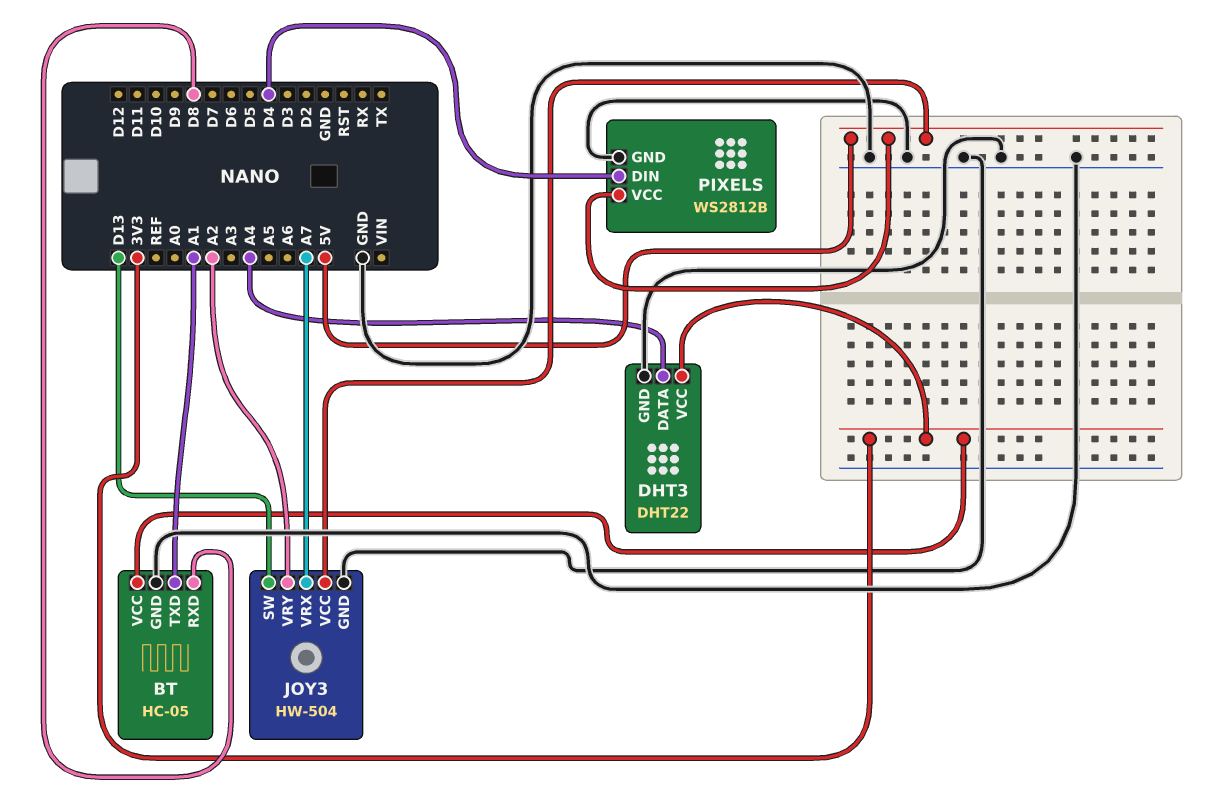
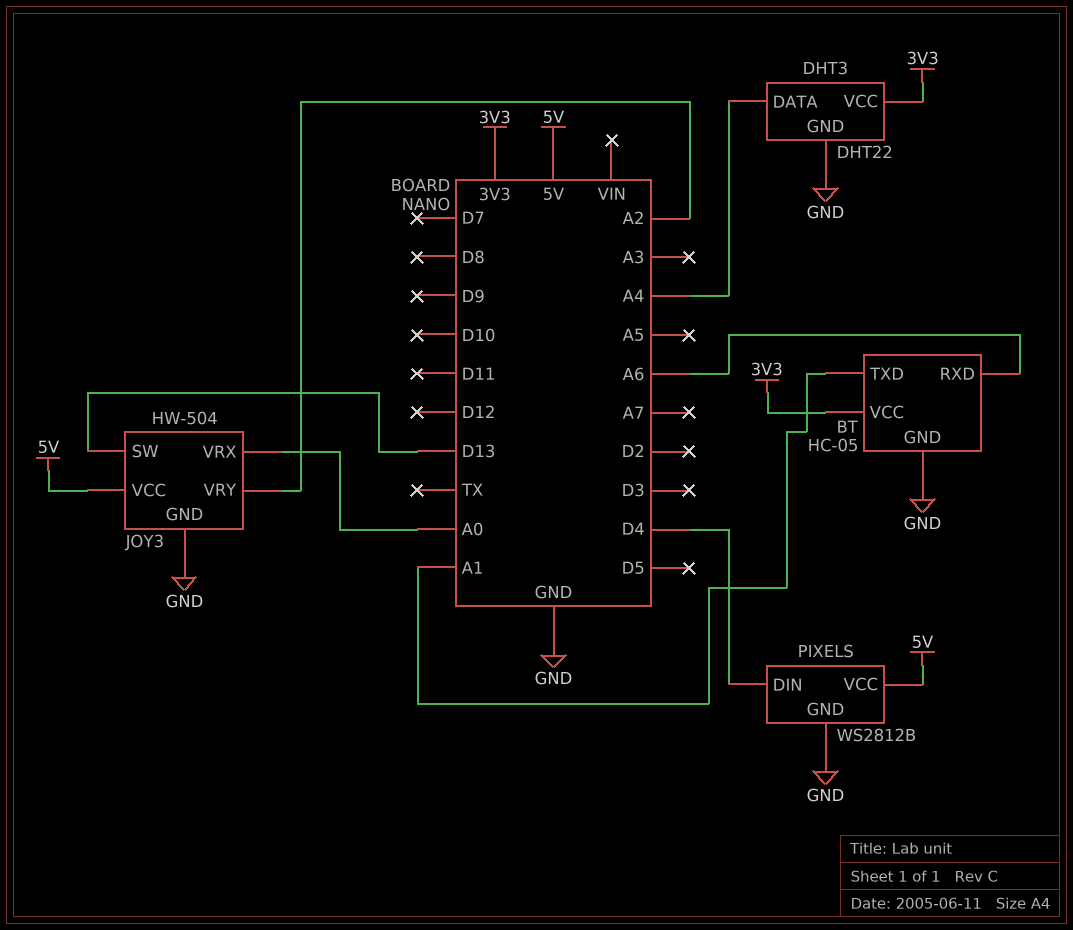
BT pin RXD: D8 -> A6
JOY3 pin VRX: A7 -> A0

